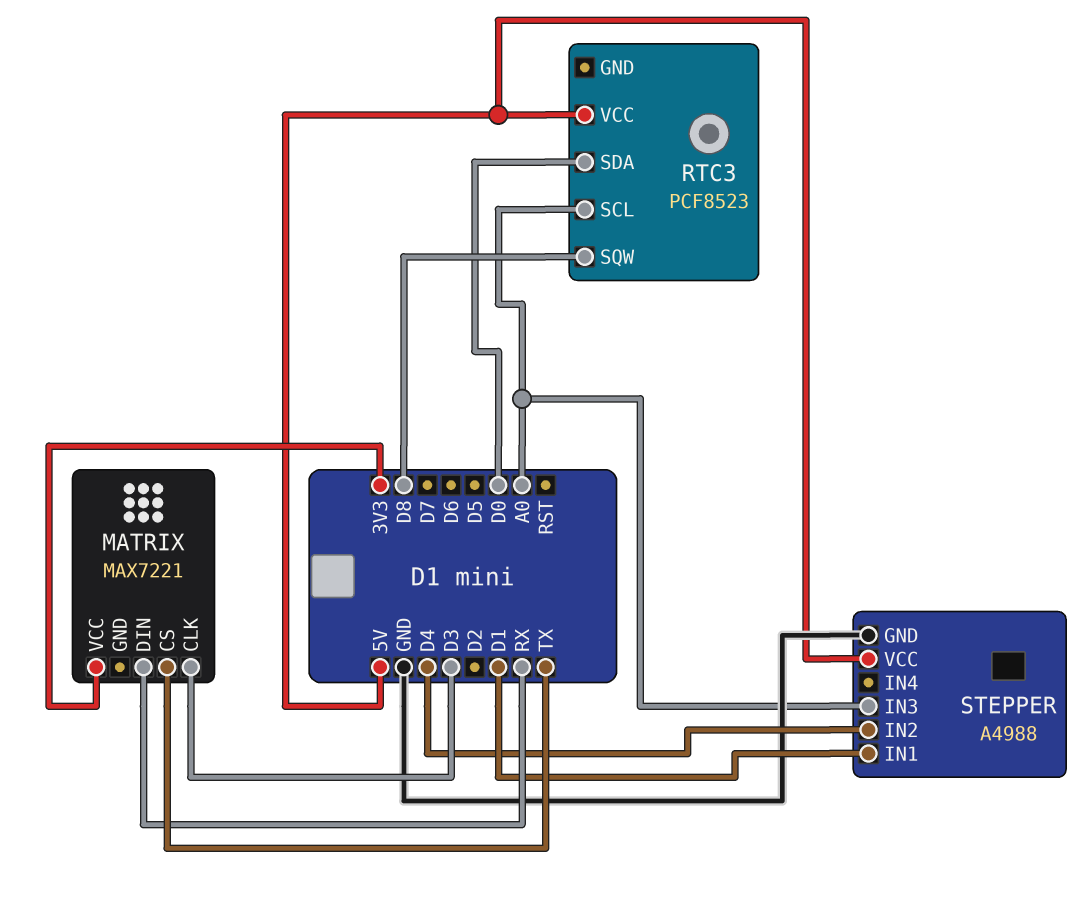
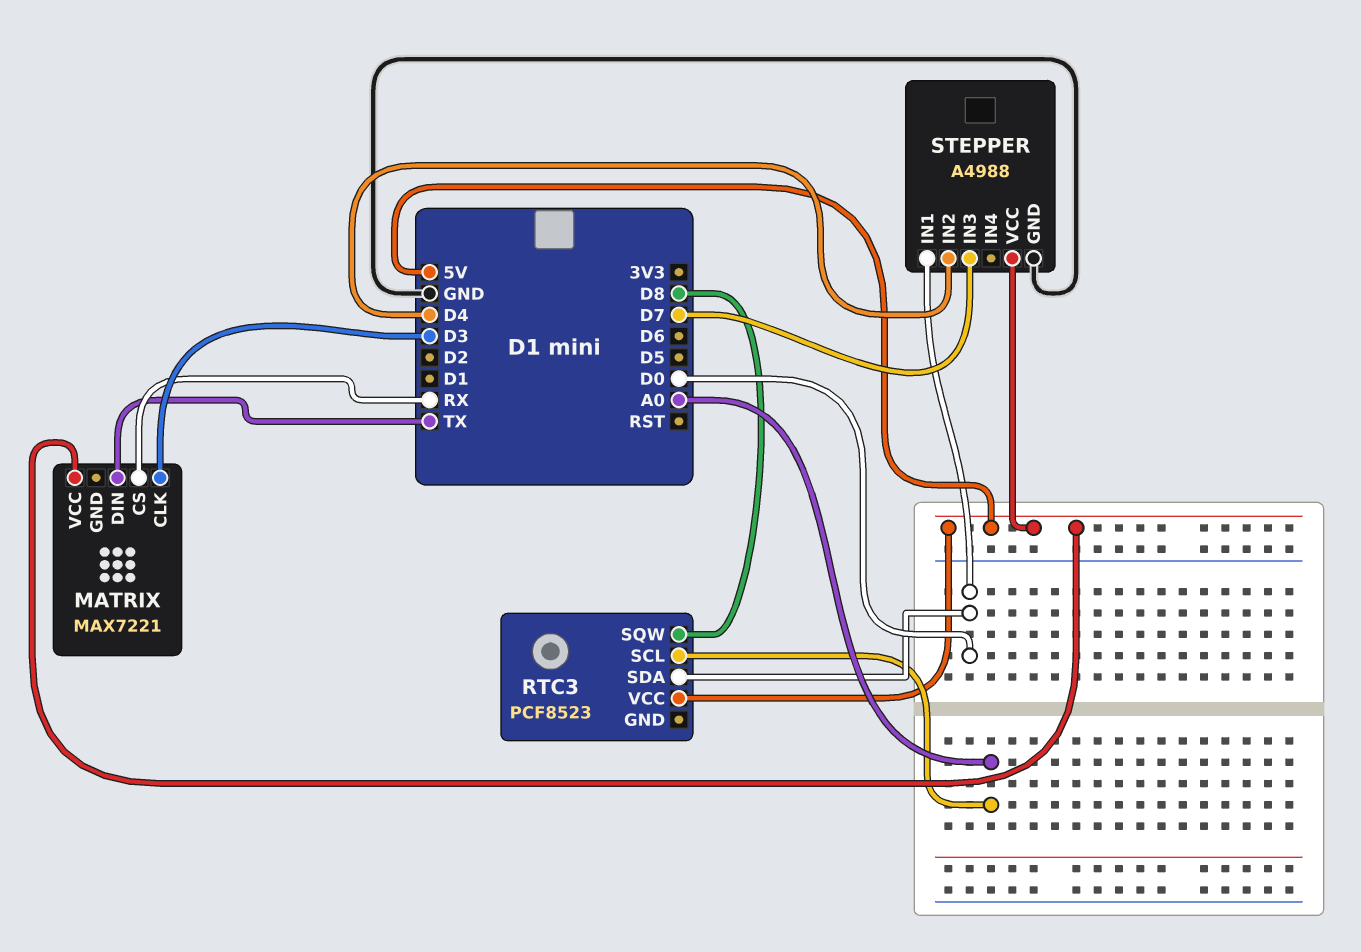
MATRIX pin CS: TX -> RX
MATRIX pin DIN: RX -> TX
MATRIX pin VCC: 3V3 -> 5V
STEPPER pin IN1: D1 -> D0
STEPPER pin IN3: A0 -> D7

